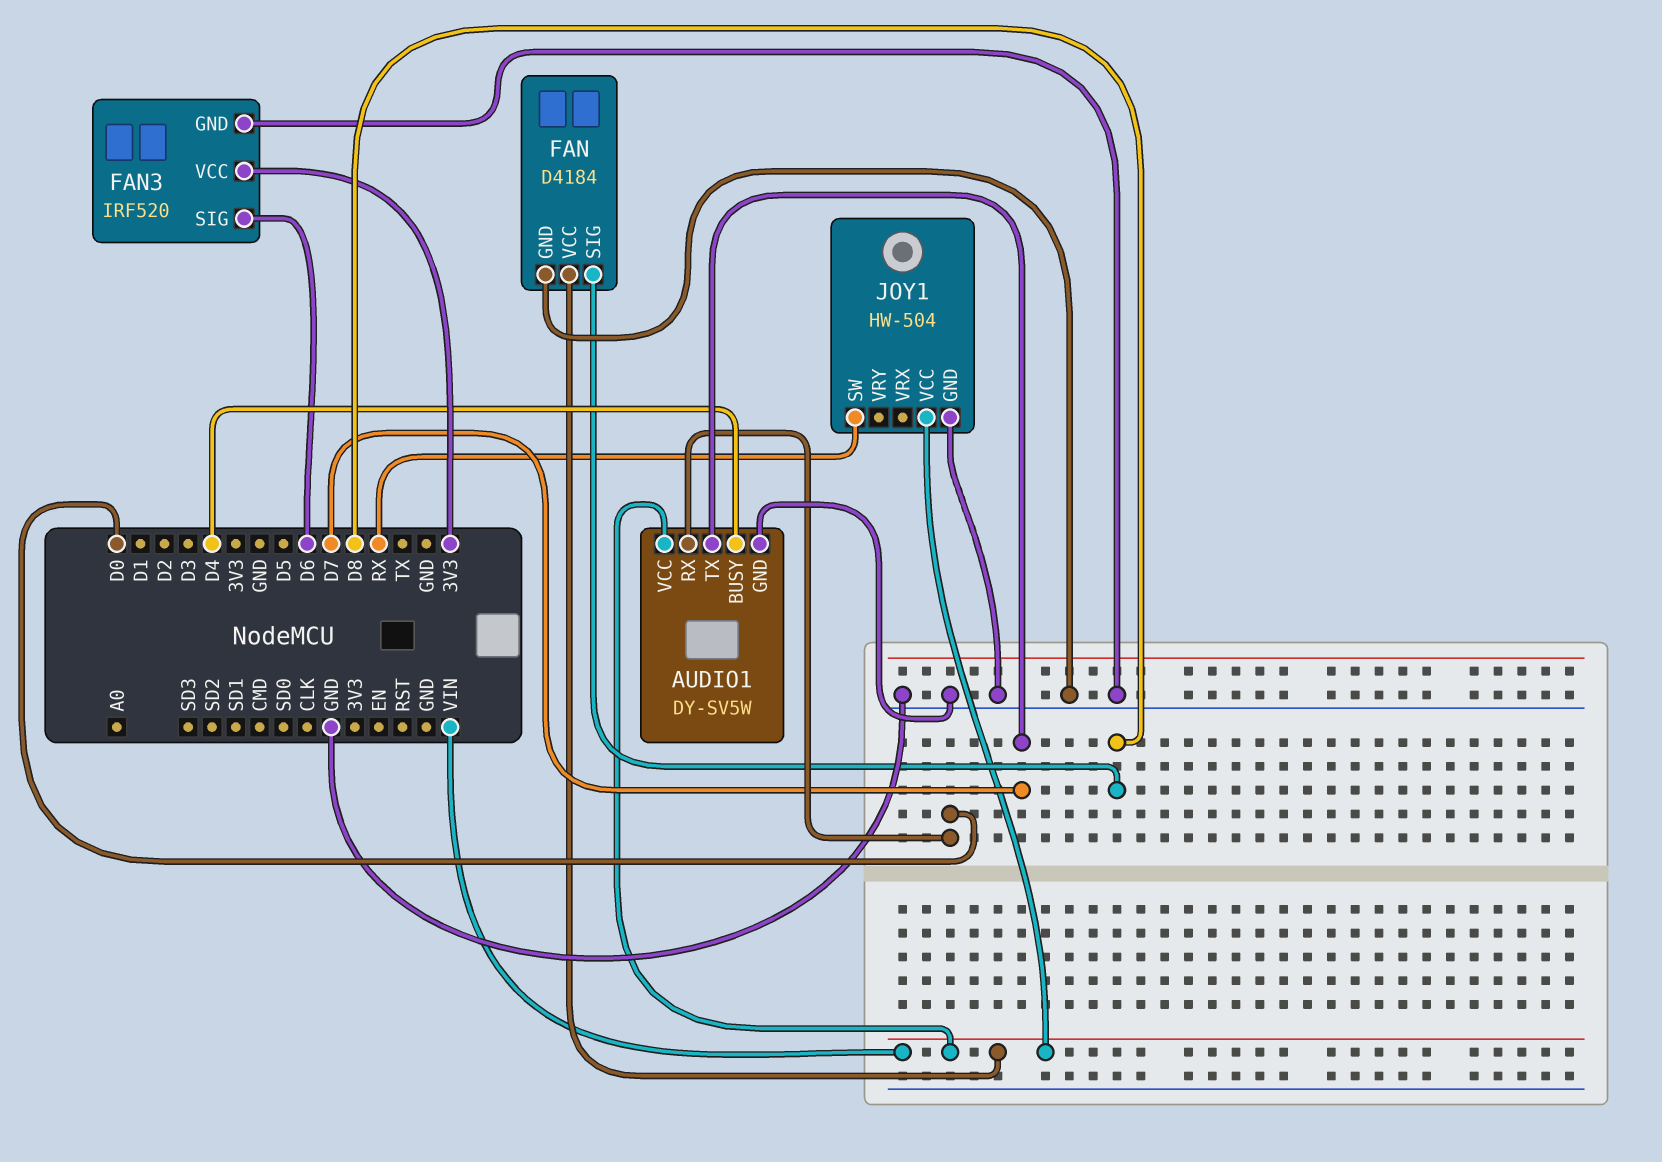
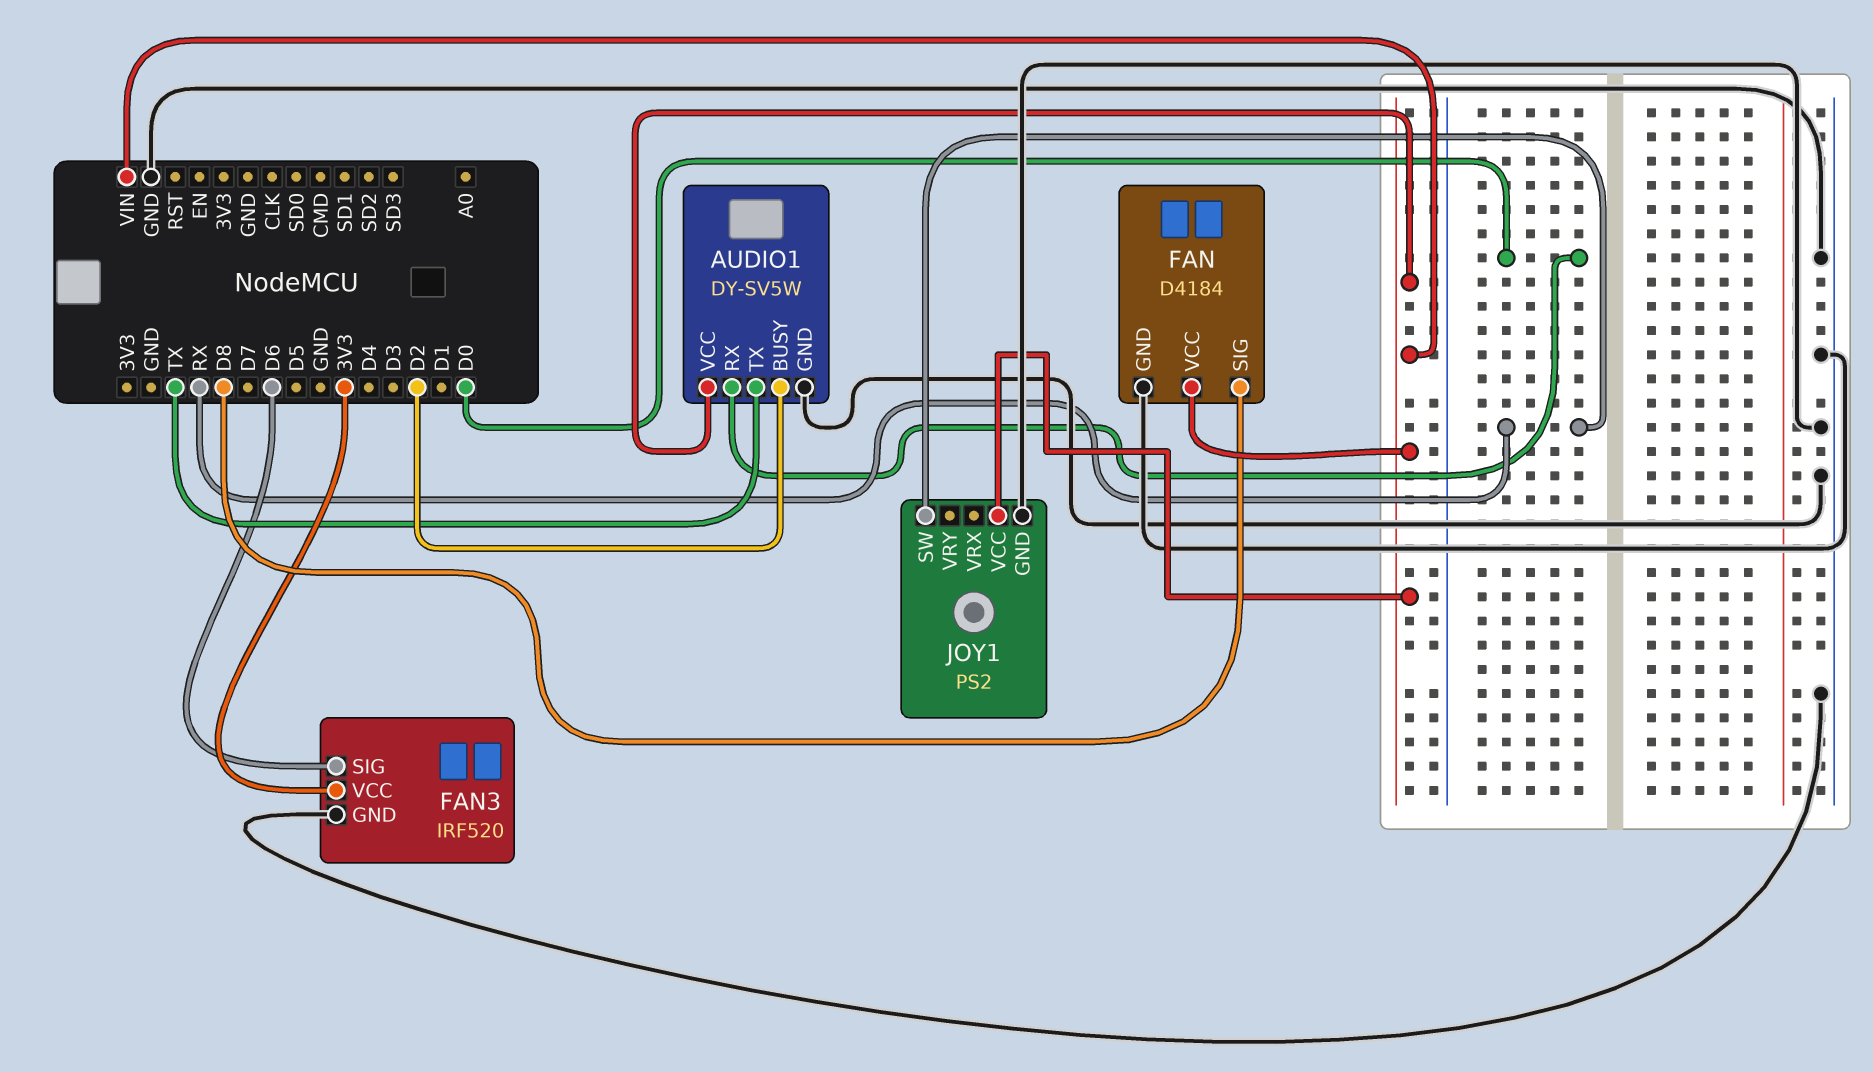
AUDIO1 pin BUSY: D4 -> D2
AUDIO1 pin TX: D7 -> TX
JOY1: HW-504 -> PS2

